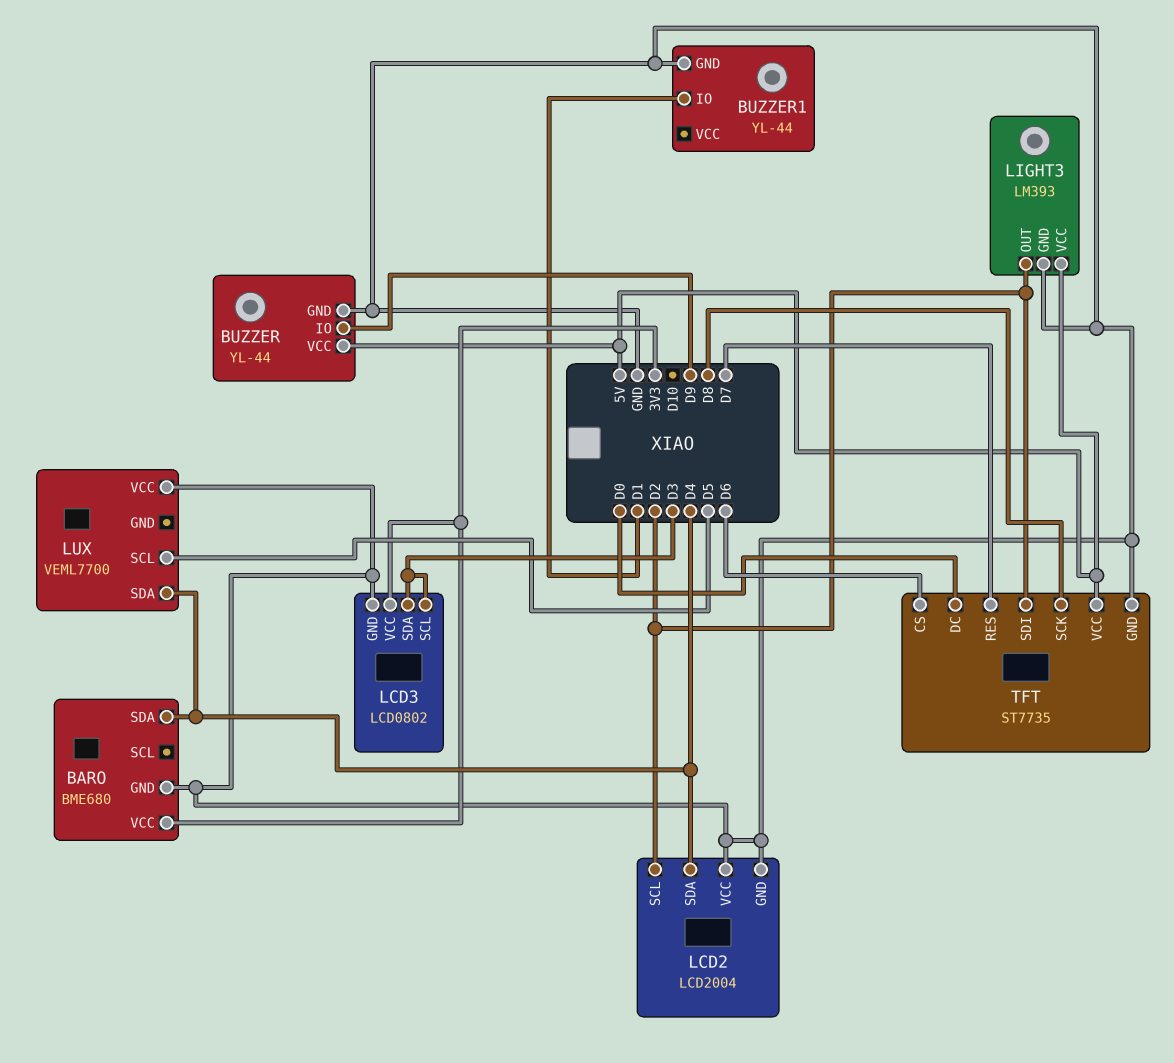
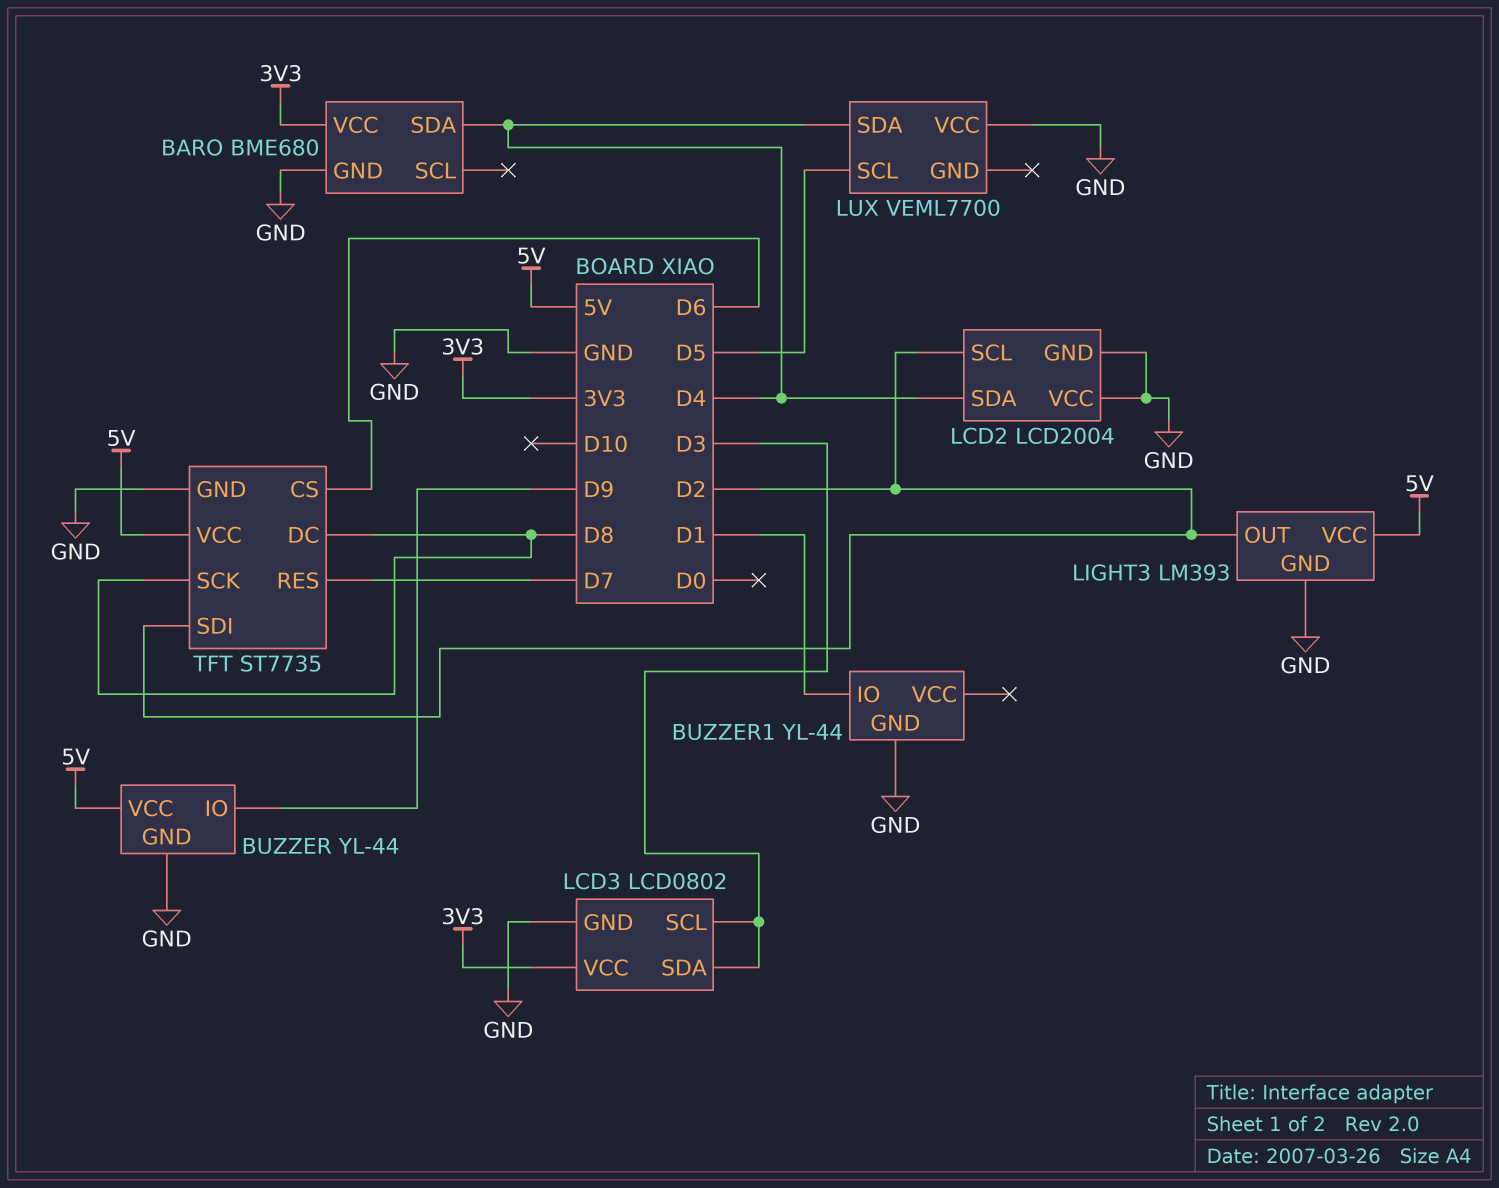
TFT pin DC: D0 -> D8

